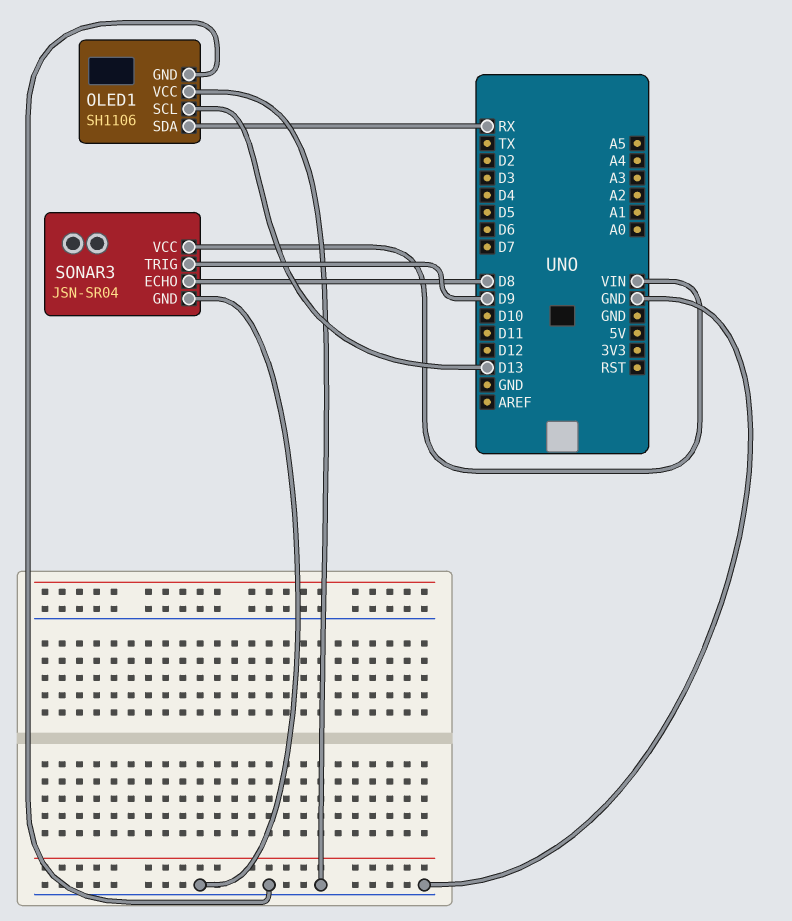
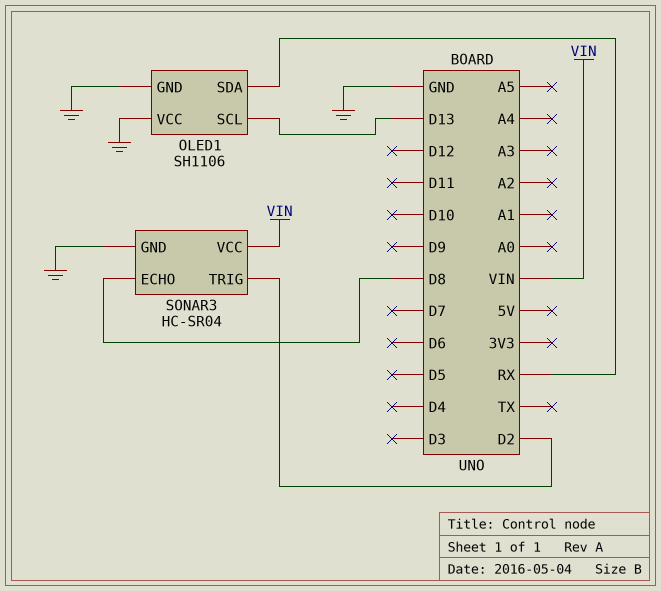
SONAR3: JSN-SR04 -> HC-SR04
SONAR3 pin TRIG: D9 -> D2

